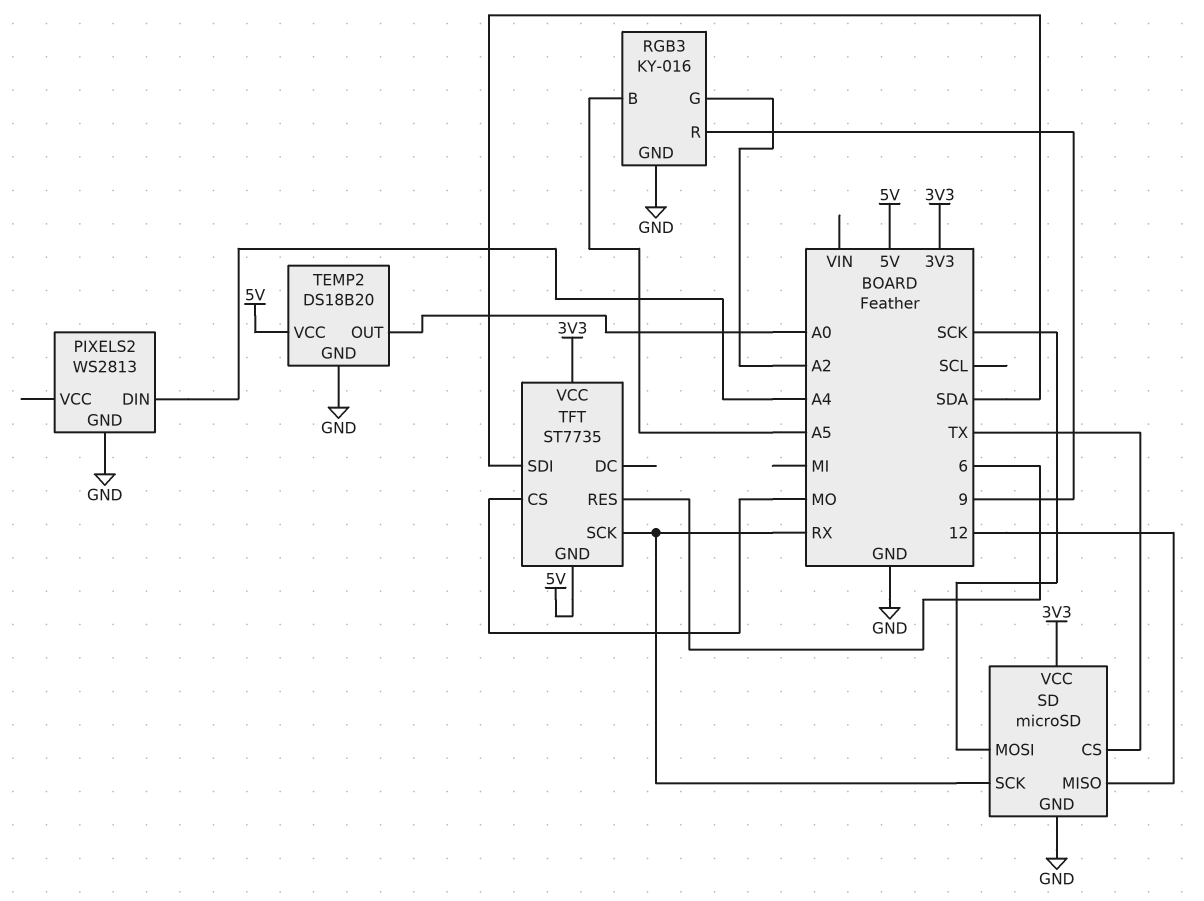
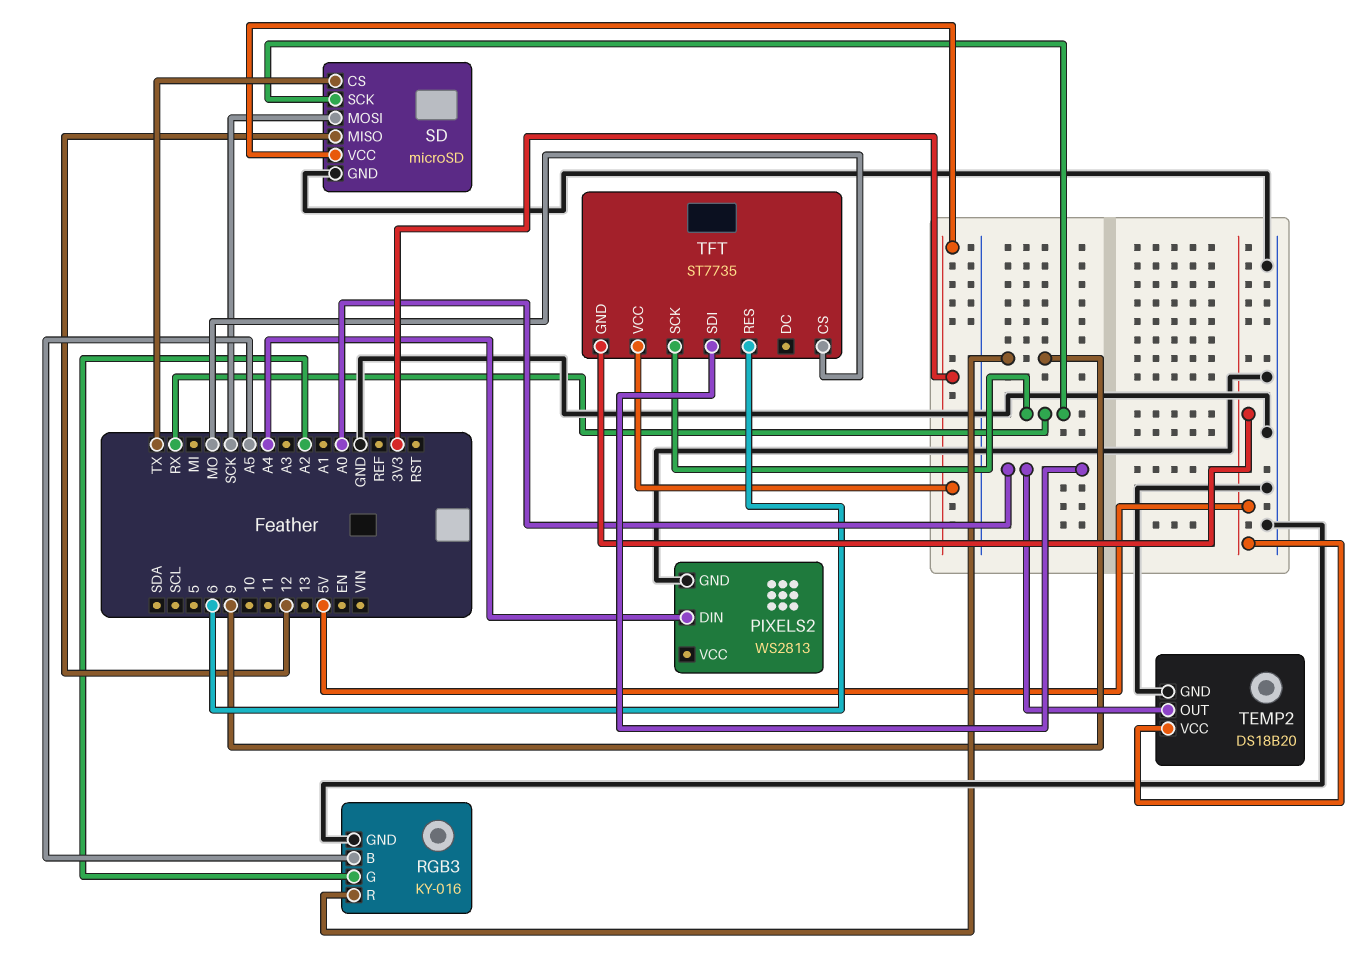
TFT pin SDI: SDA -> A0

